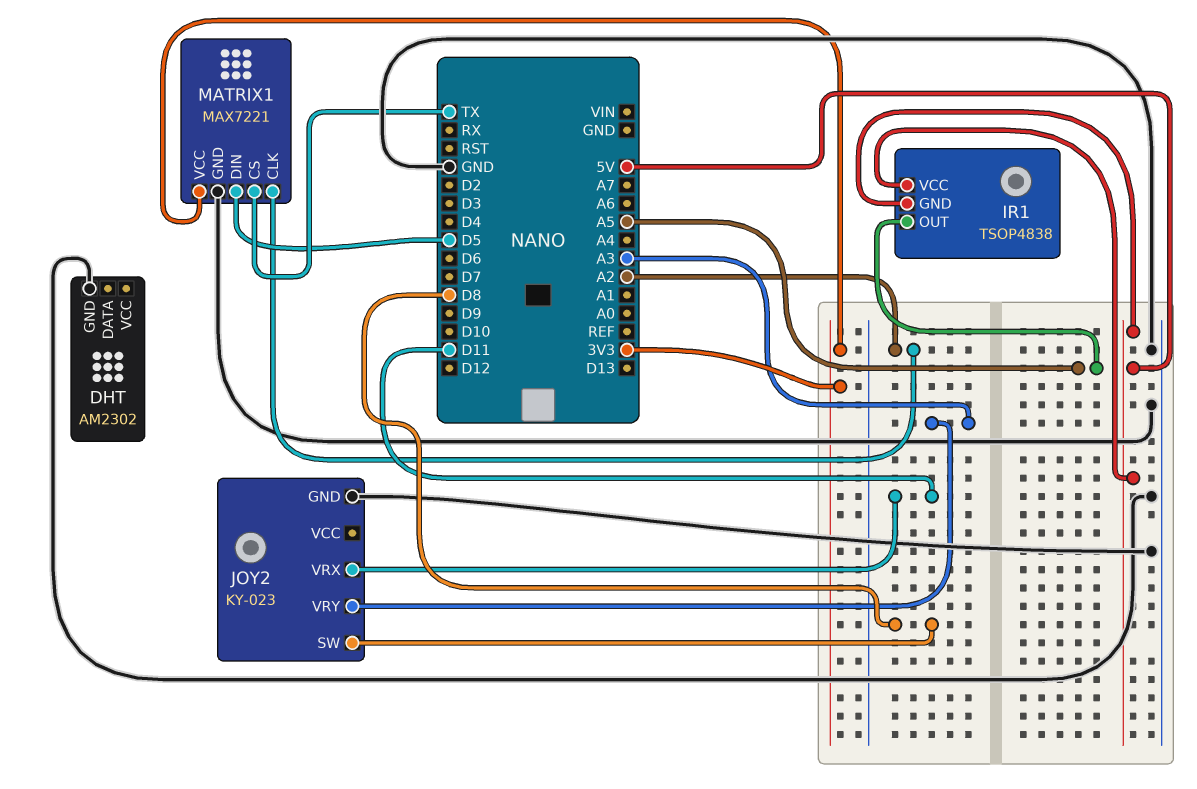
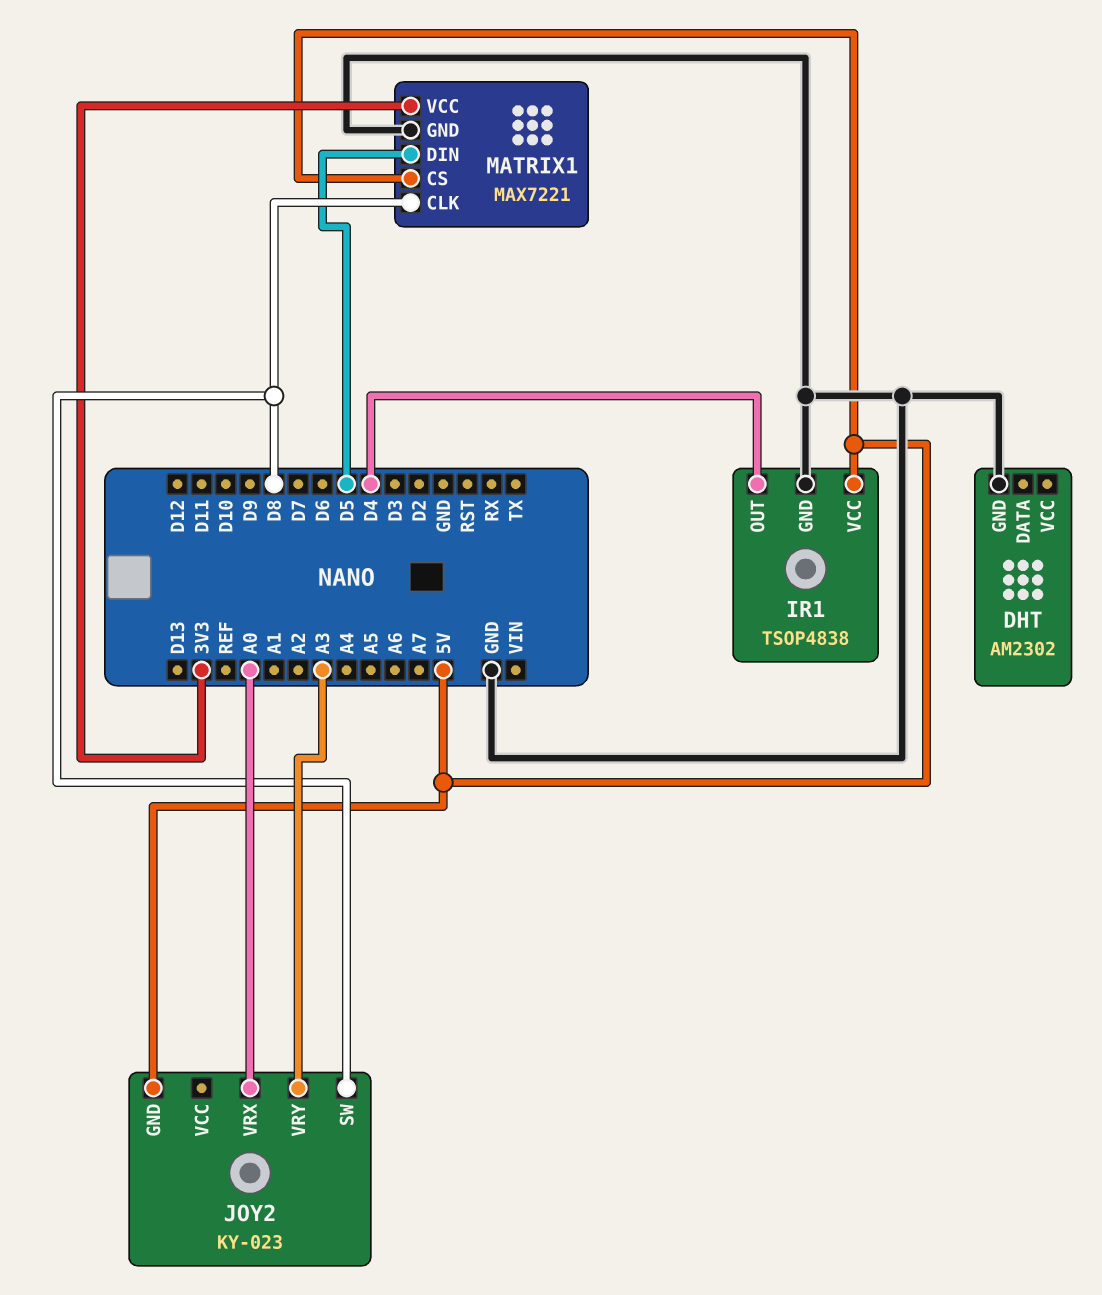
IR1 pin GND: 5V -> GND
IR1 pin OUT: A5 -> D4
JOY2 pin GND: GND -> 5V
JOY2 pin VRX: D11 -> A0
MATRIX1 pin CLK: A2 -> D8
MATRIX1 pin CS: TX -> 5V

